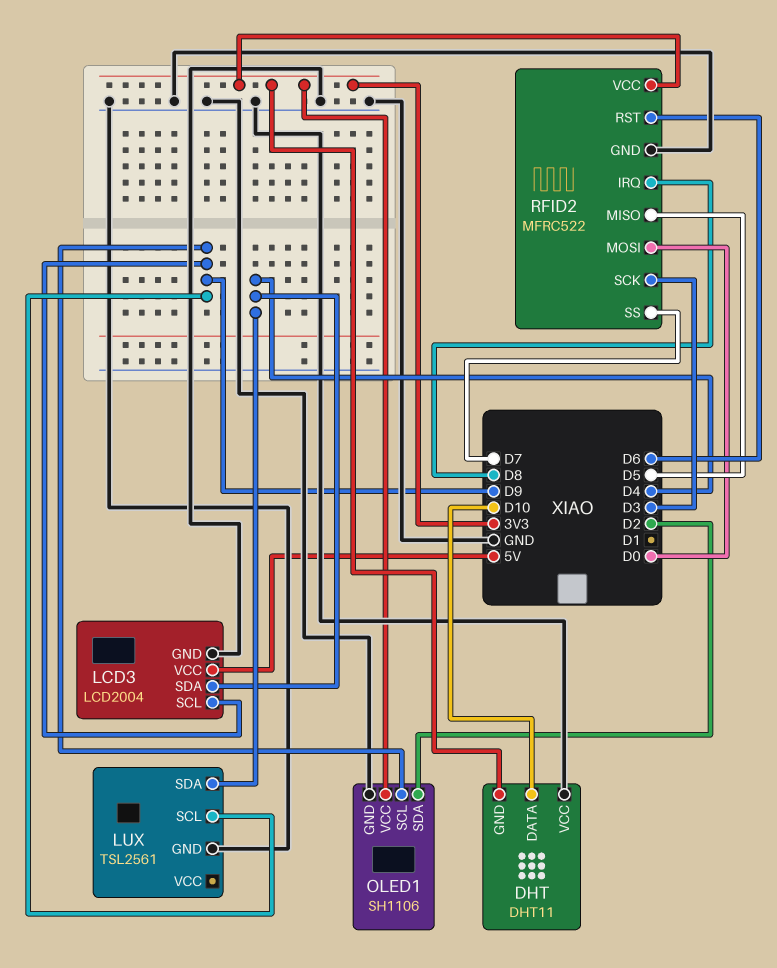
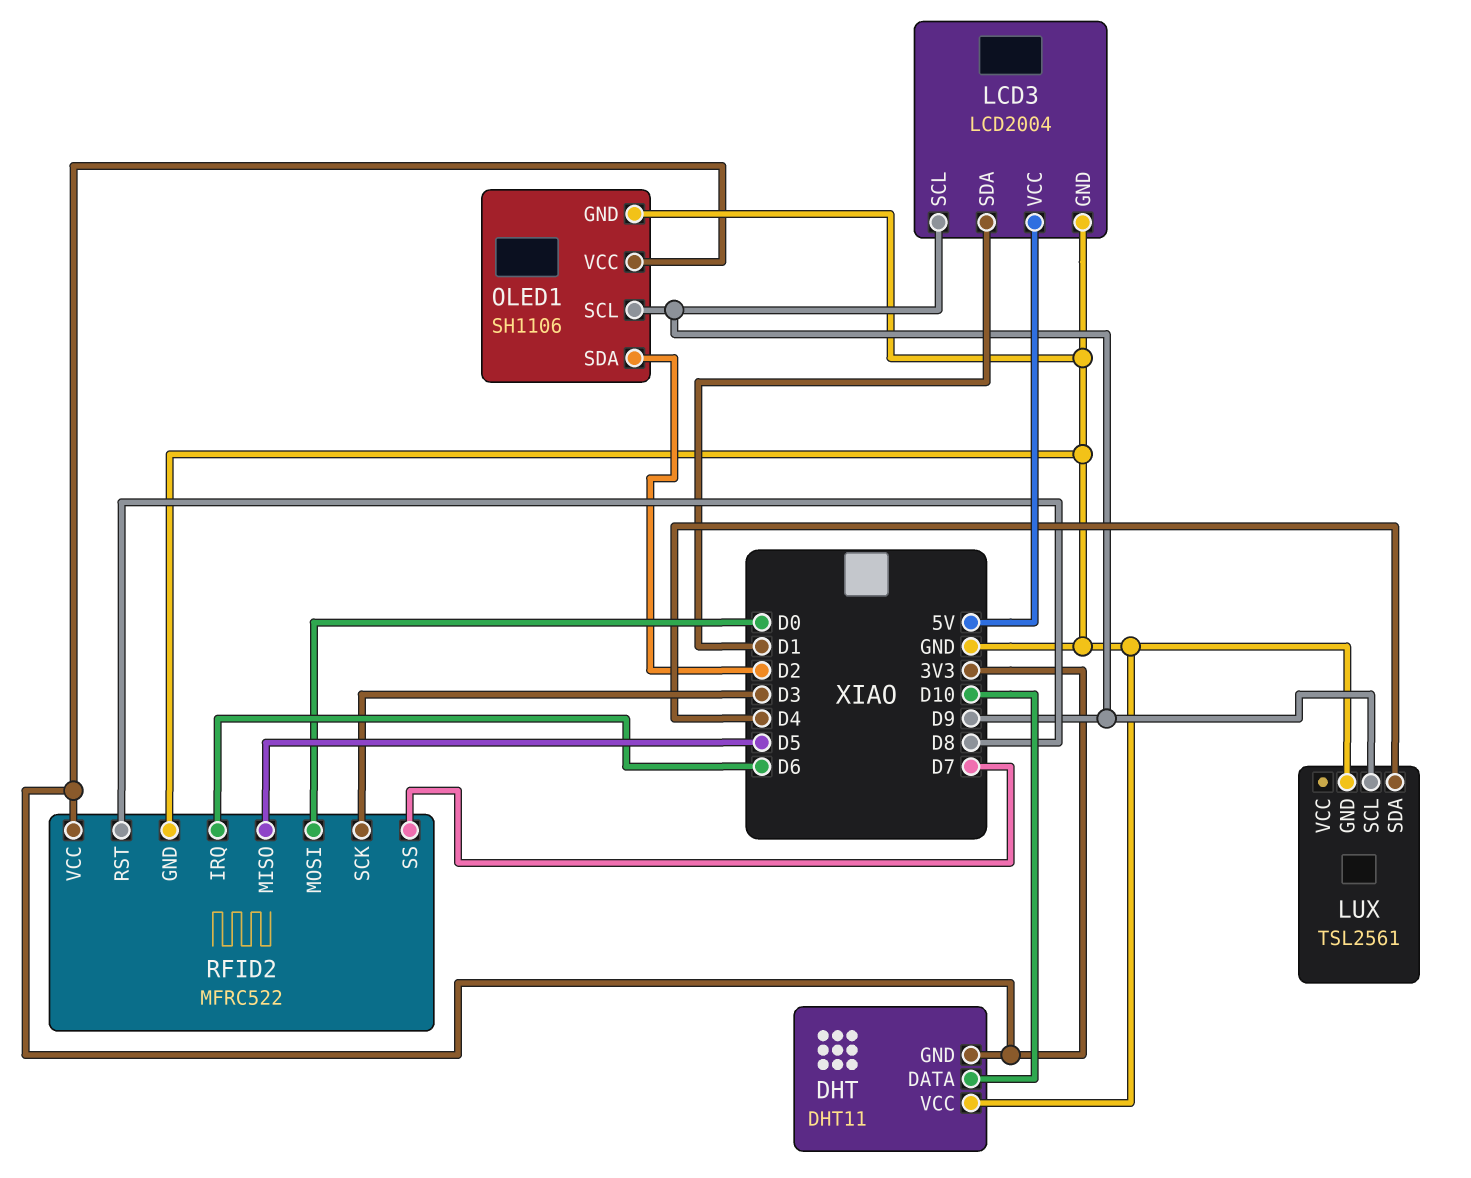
LCD3 pin SDA: D4 -> D1
RFID2 pin IRQ: D8 -> D6
RFID2 pin RST: D6 -> D8

